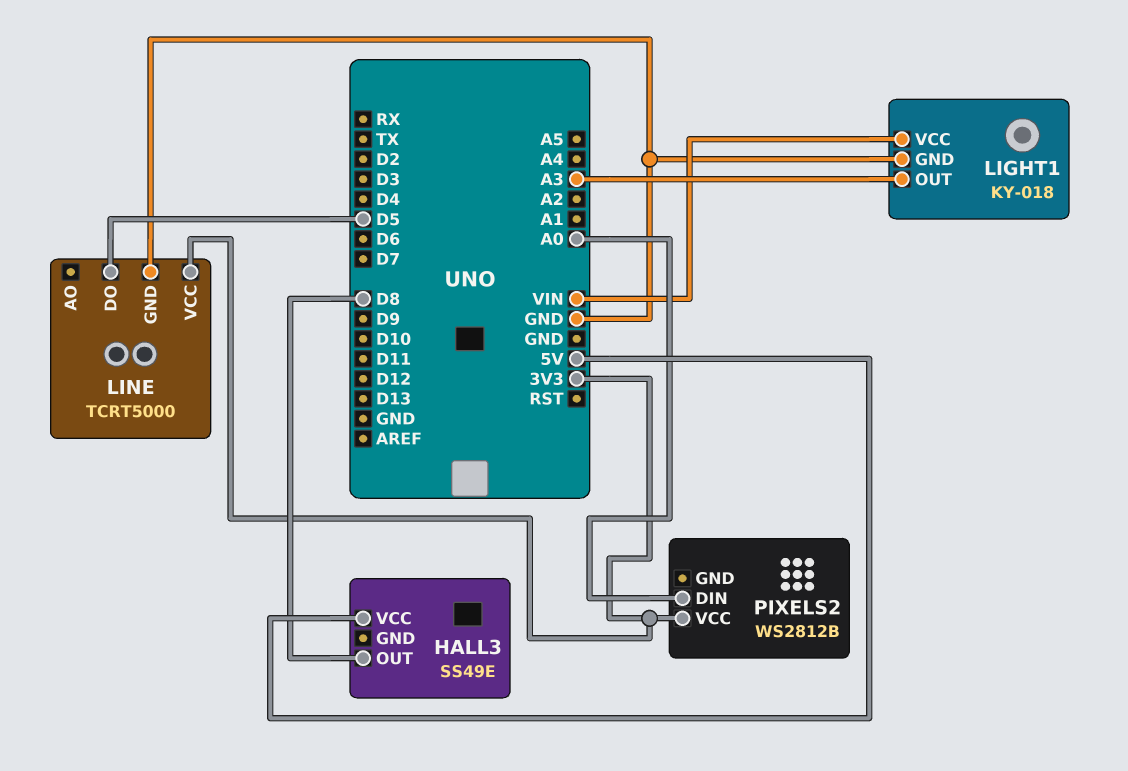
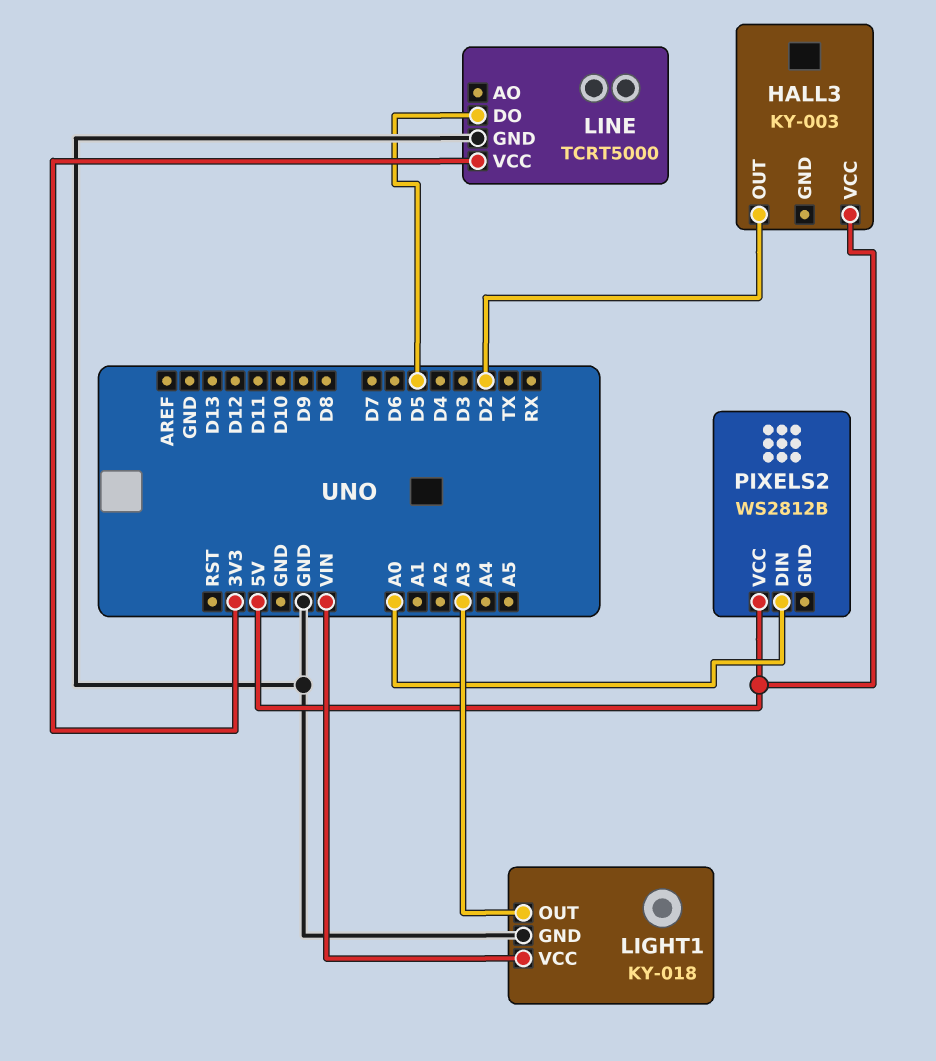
HALL3: SS49E -> KY-003
HALL3 pin OUT: D8 -> D2
PIXELS2 pin VCC: 3V3 -> 5V

